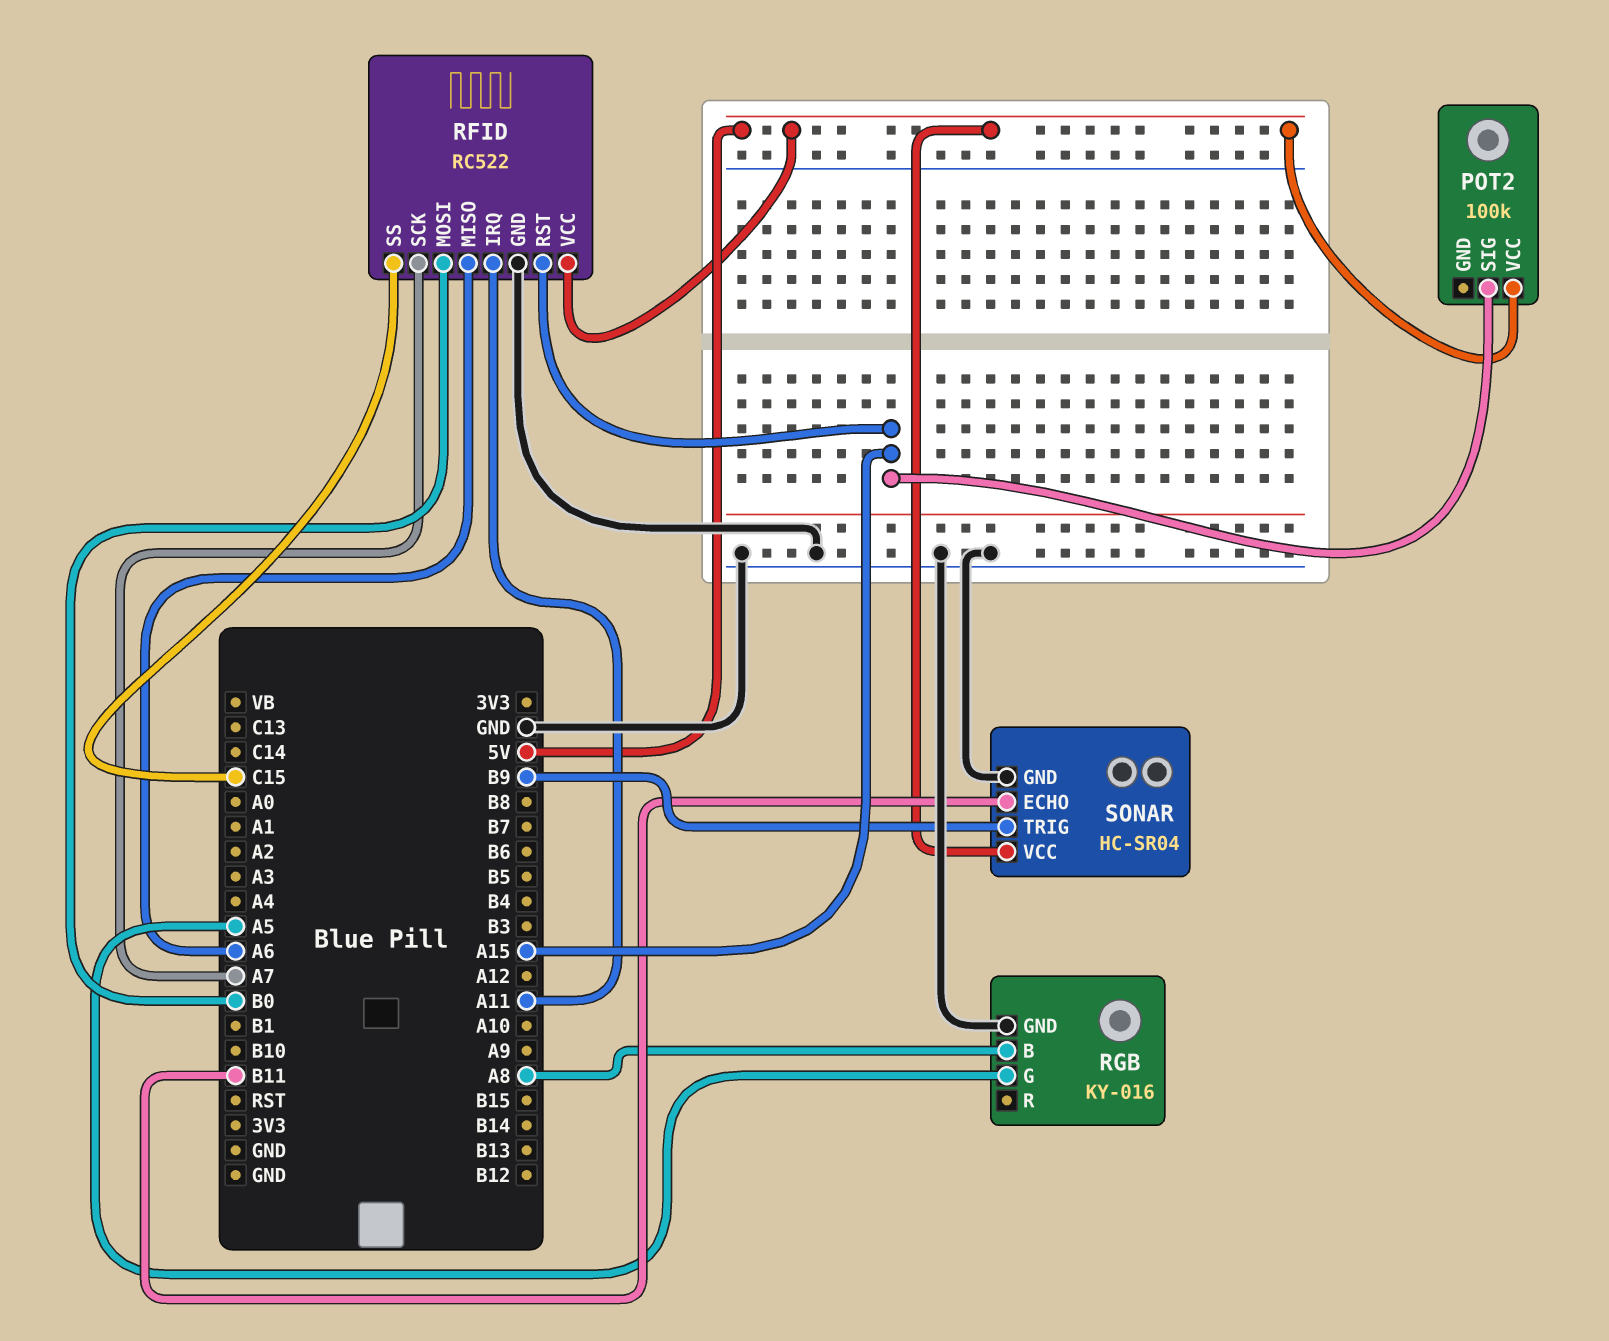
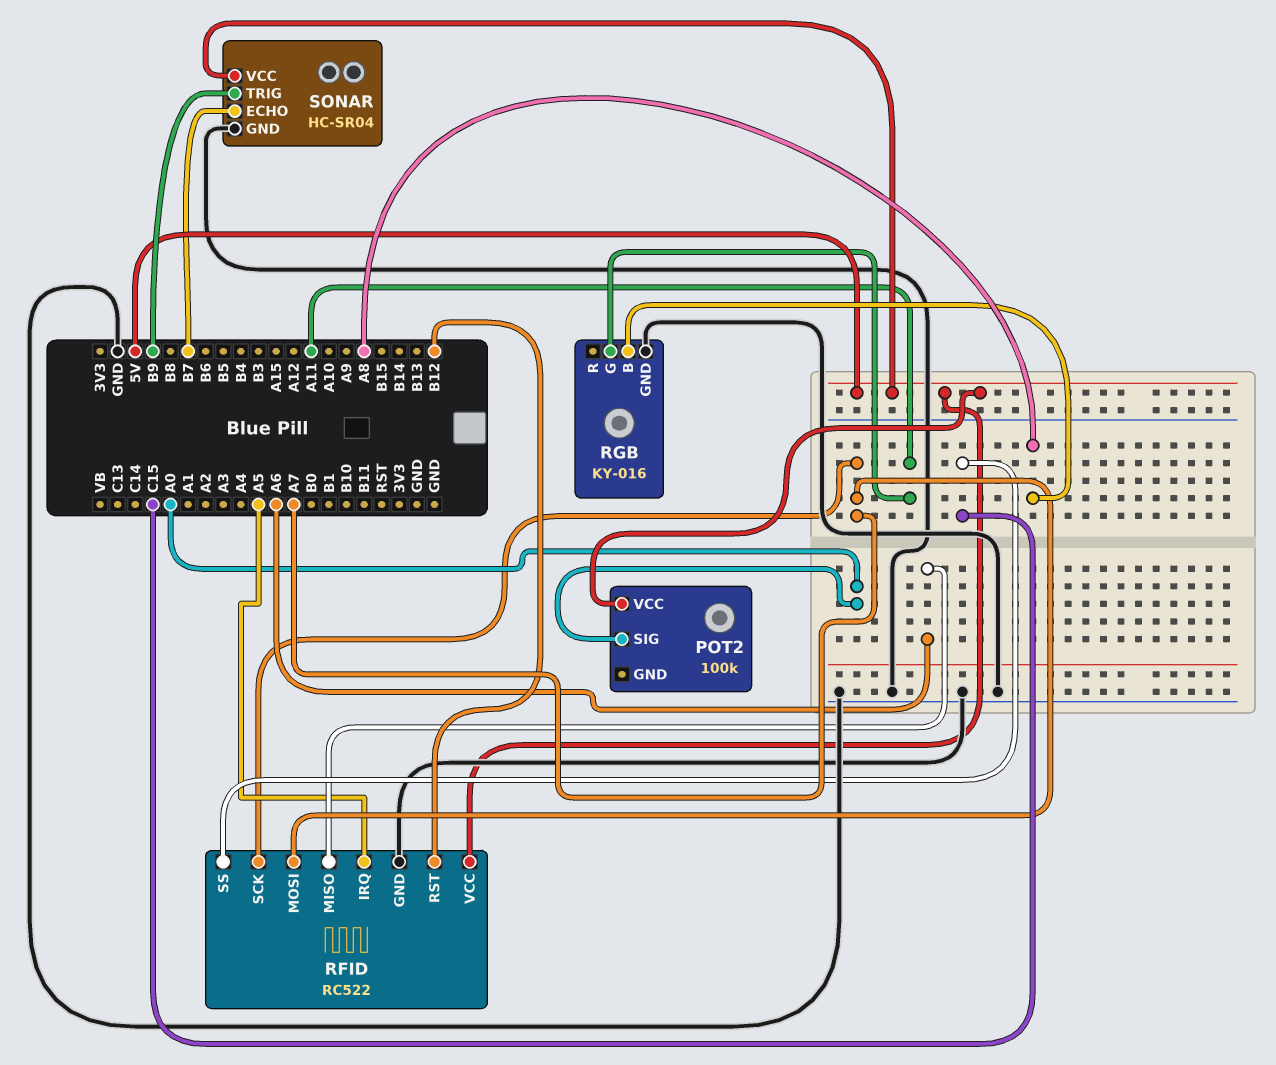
POT2 pin SIG: A15 -> A0
RFID pin IRQ: A11 -> A5
RFID pin MOSI: B0 -> A7
RFID pin RST: A15 -> B12
RGB pin G: A5 -> A11
SONAR pin ECHO: B11 -> B7

